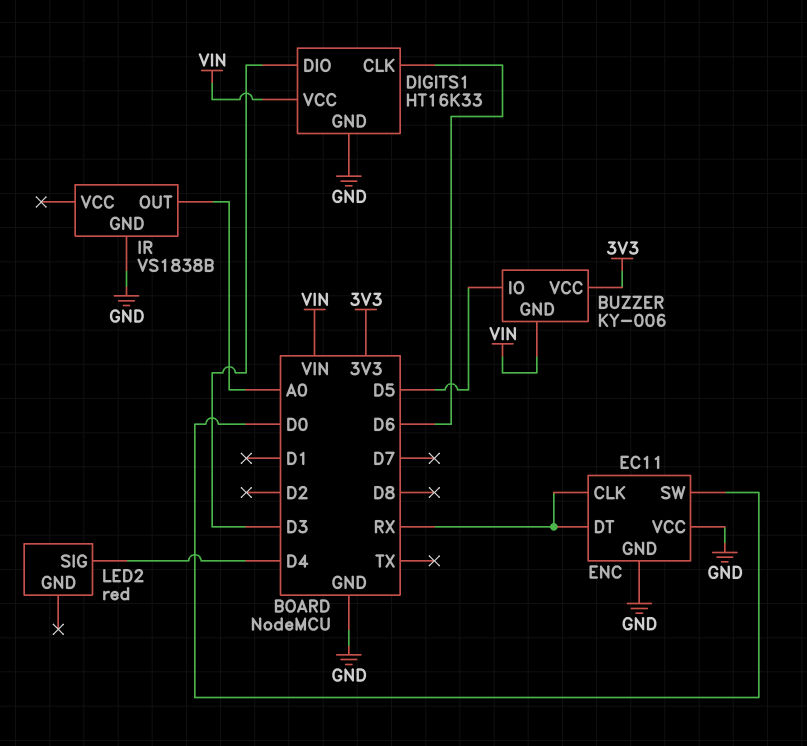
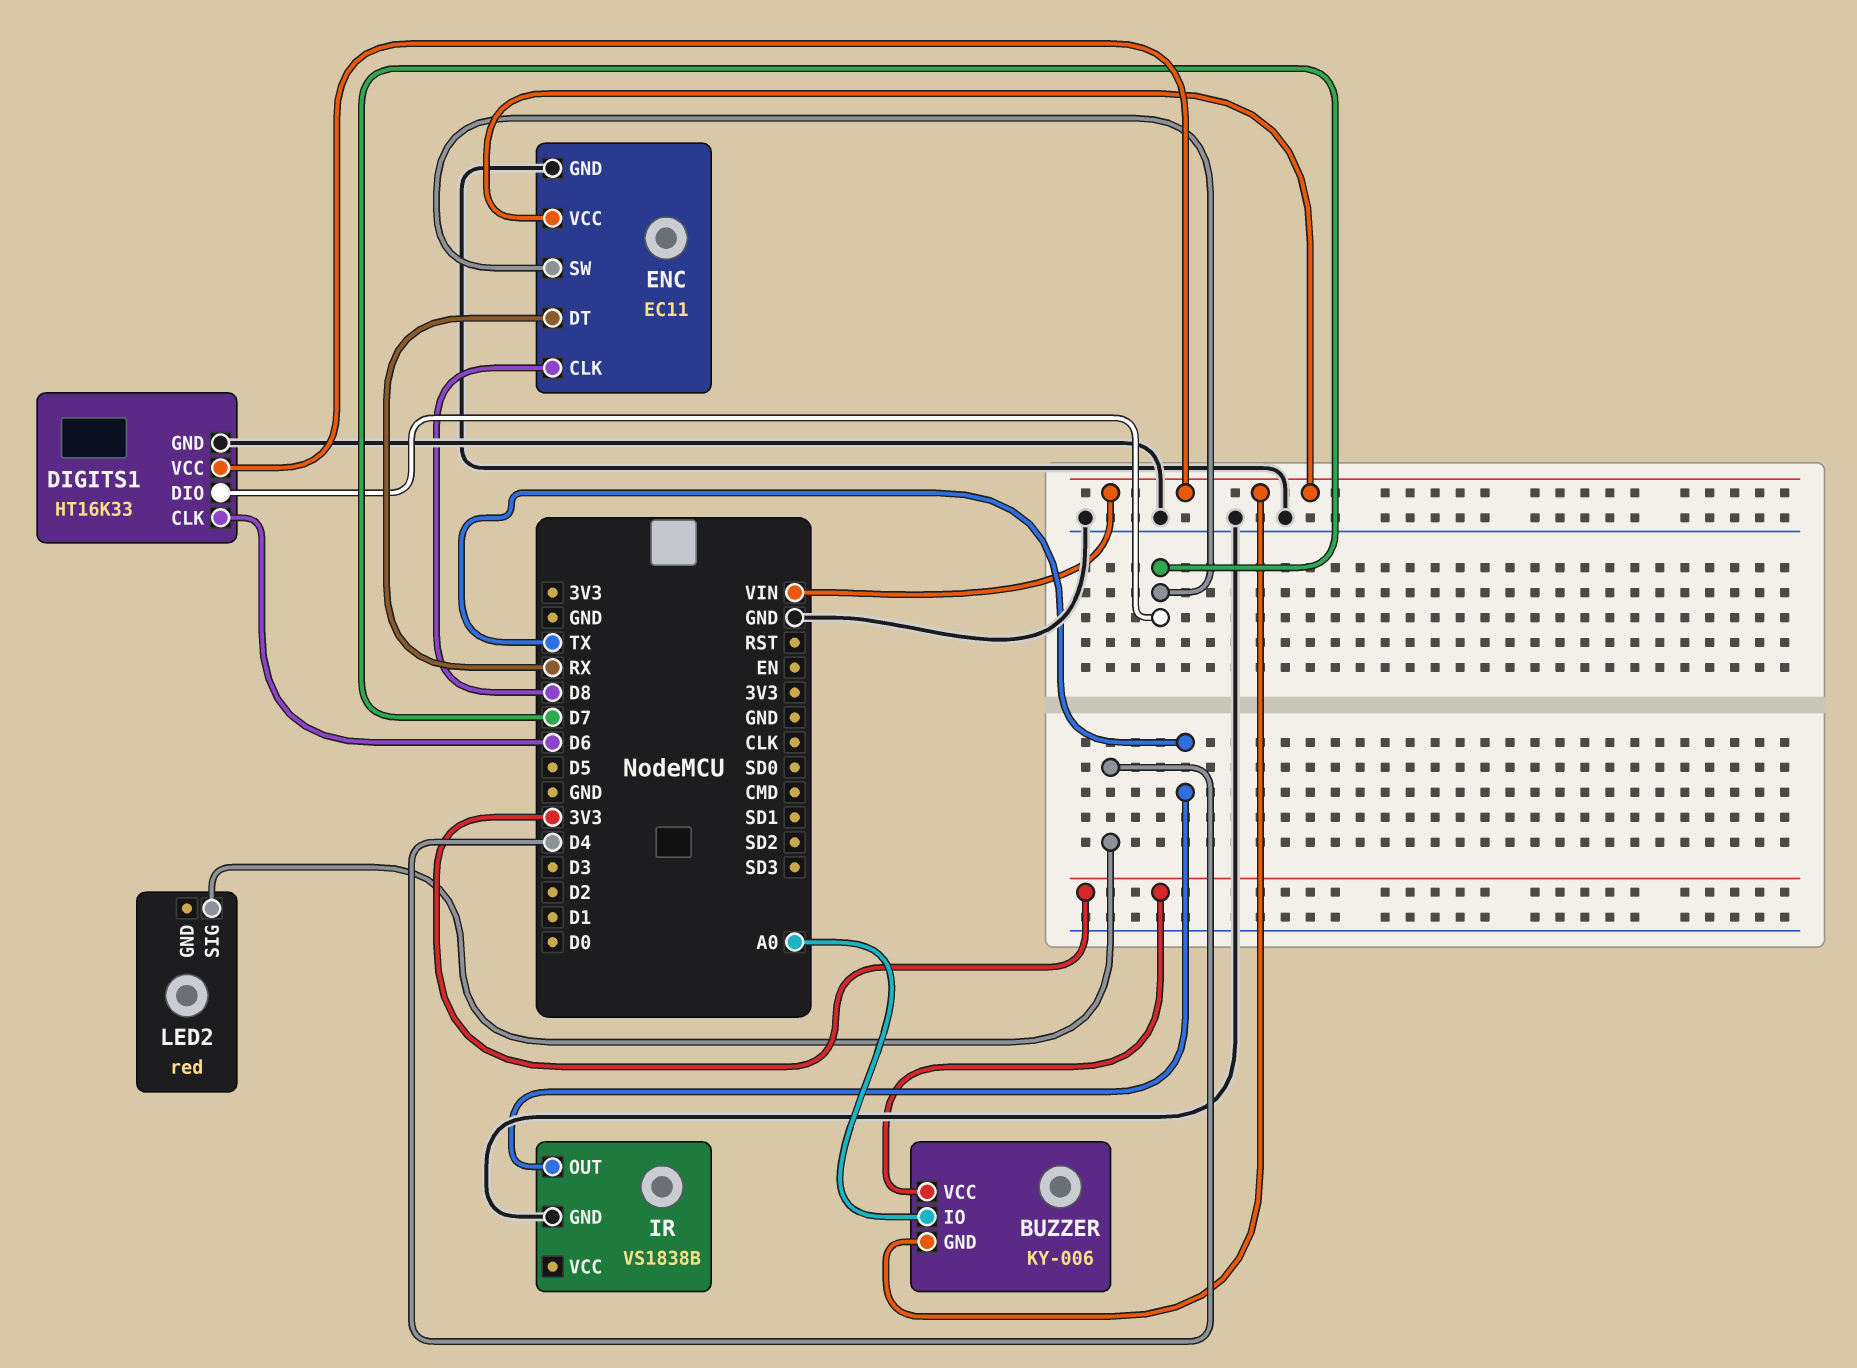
BUZZER pin IO: D5 -> A0
DIGITS1 pin DIO: D3 -> D7
ENC pin CLK: RX -> D8
ENC pin SW: D0 -> D7
ENC pin VCC: GND -> VIN
IR pin OUT: A0 -> TX

